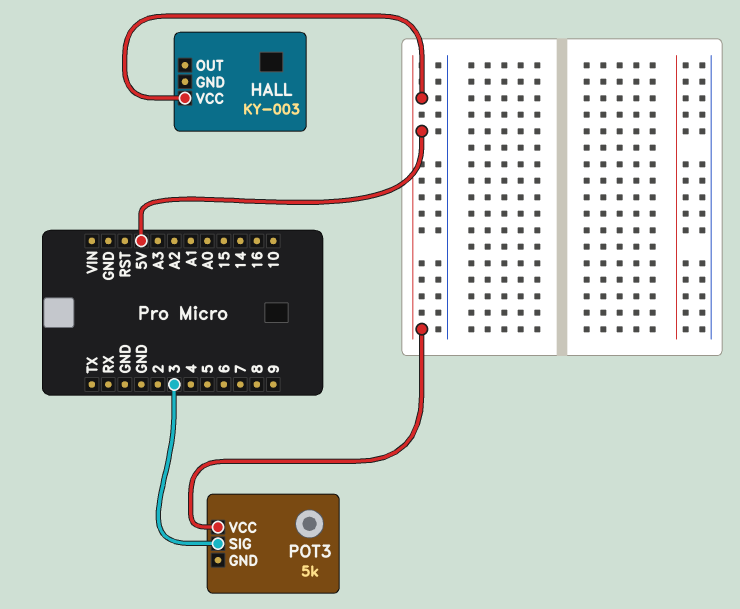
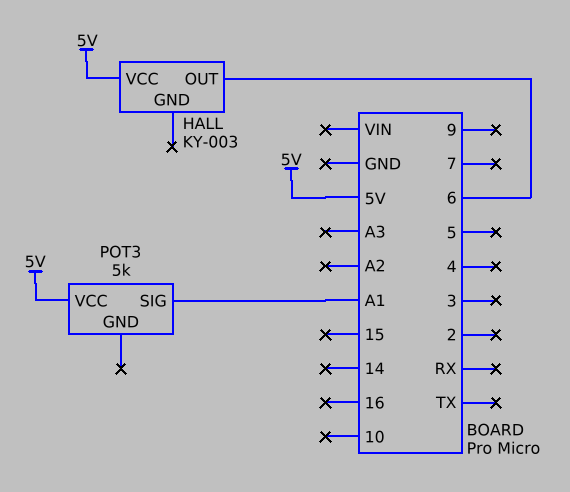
HALL pin OUT: none -> 6
POT3 pin SIG: 3 -> A1

